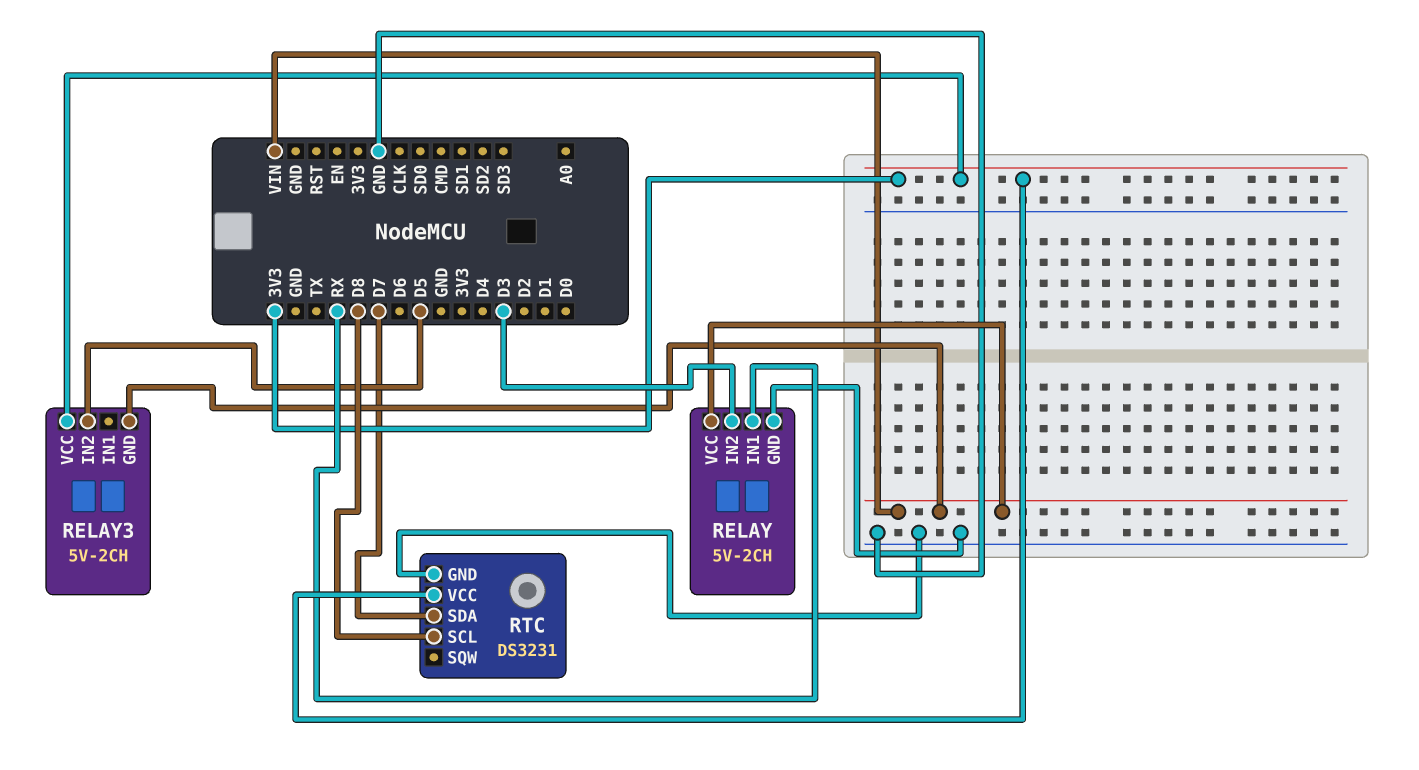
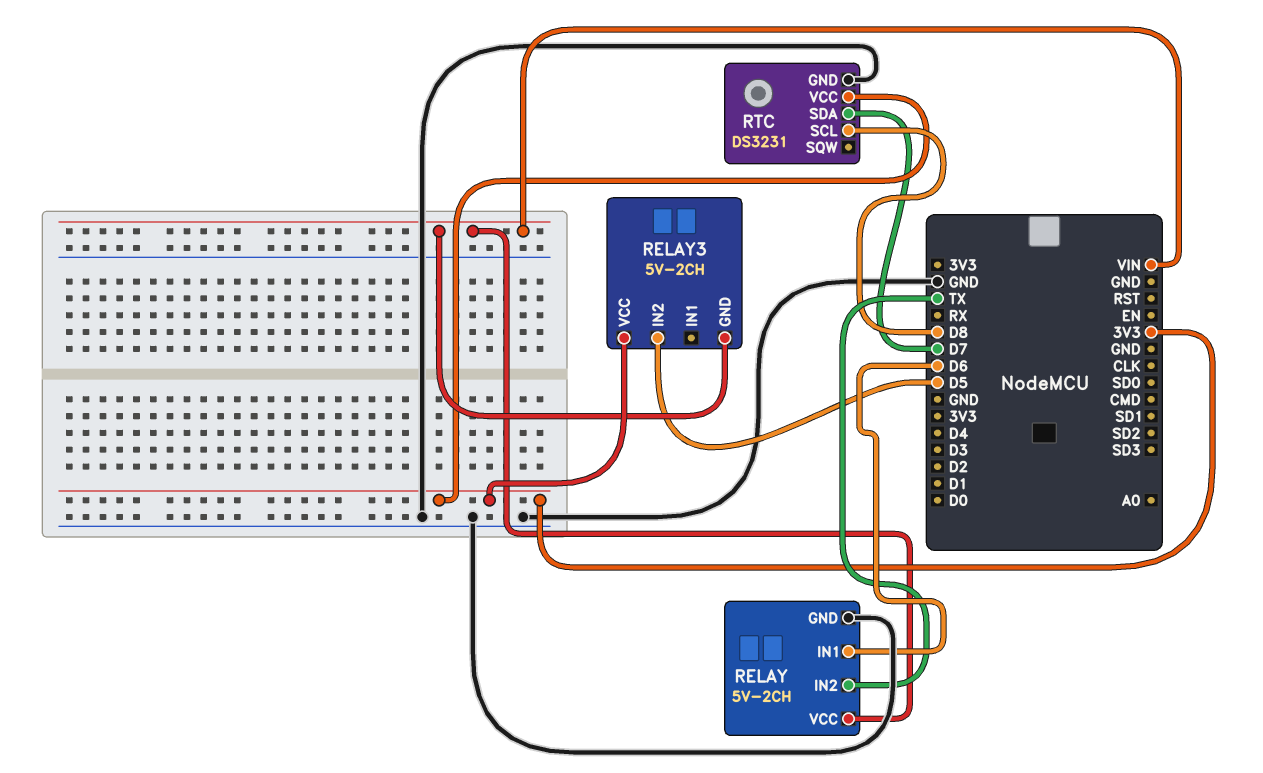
RELAY pin IN1: RX -> D6
RELAY pin IN2: D3 -> TX

